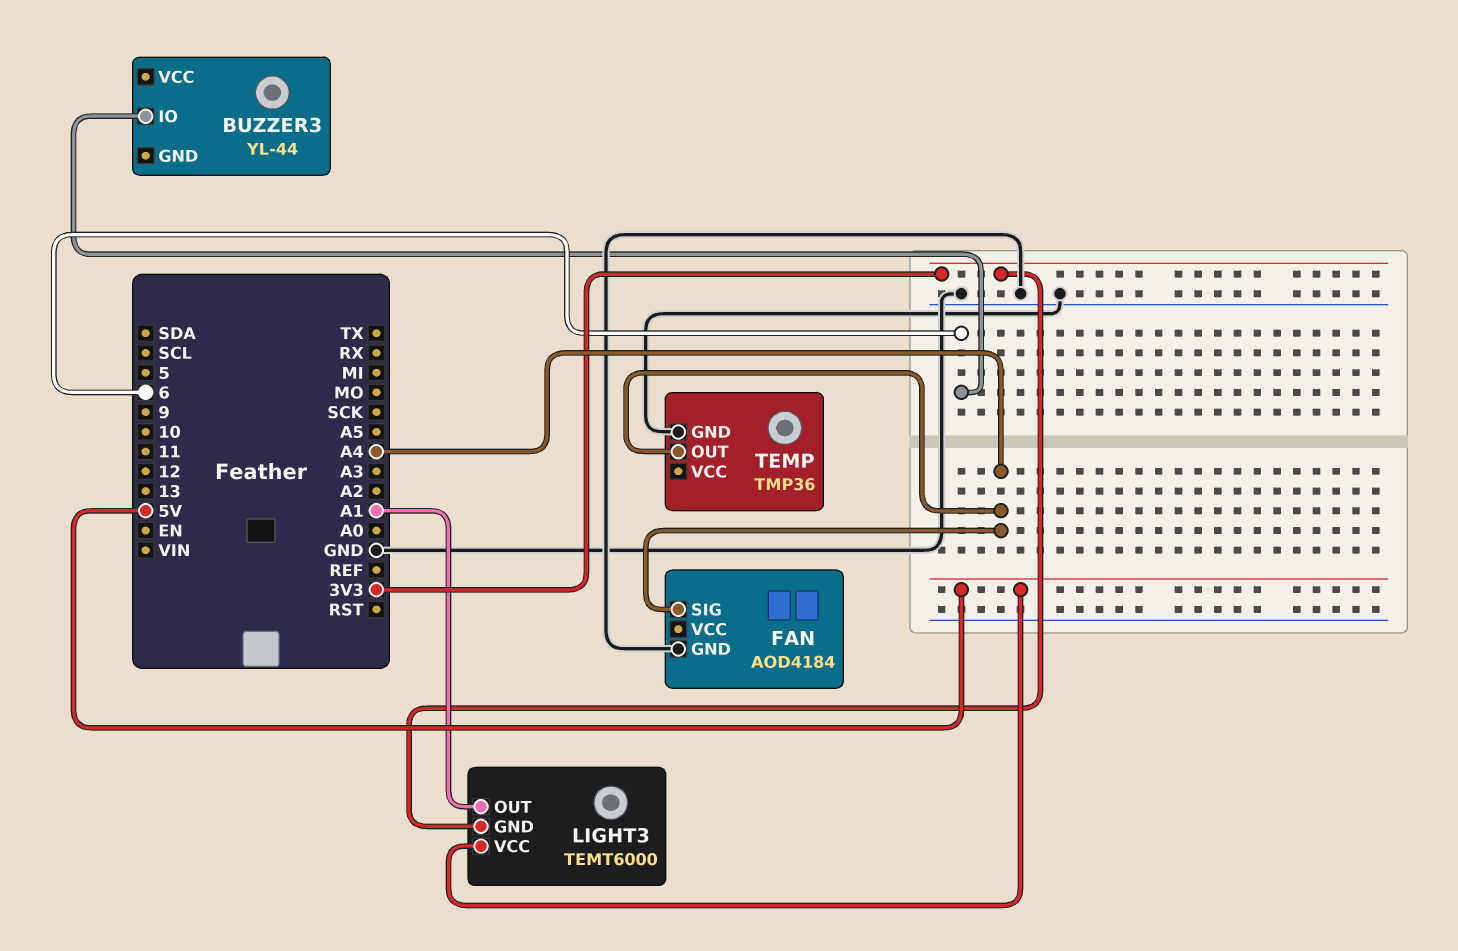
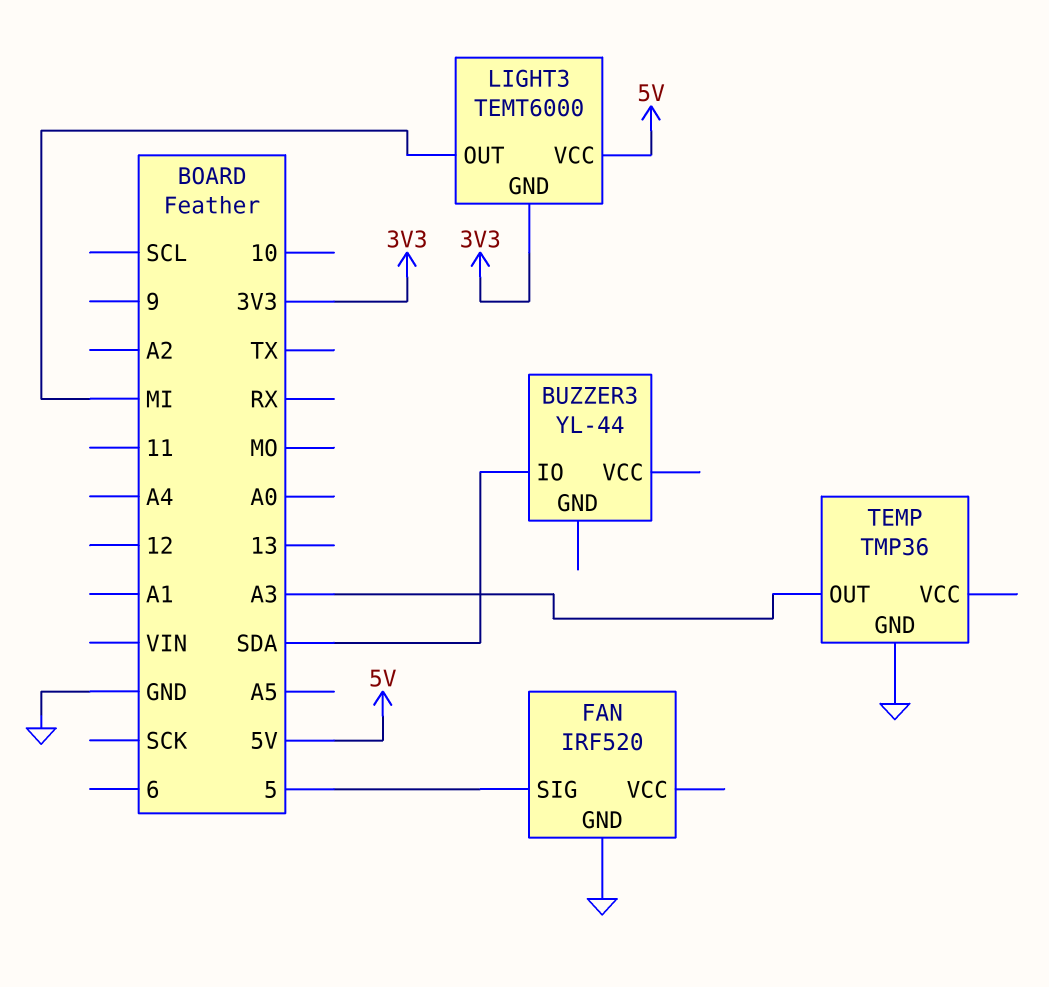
BUZZER3 pin IO: 6 -> SDA
FAN: AOD4184 -> IRF520
FAN pin SIG: A4 -> 5
LIGHT3 pin OUT: A1 -> MI
TEMP pin OUT: A4 -> A3

